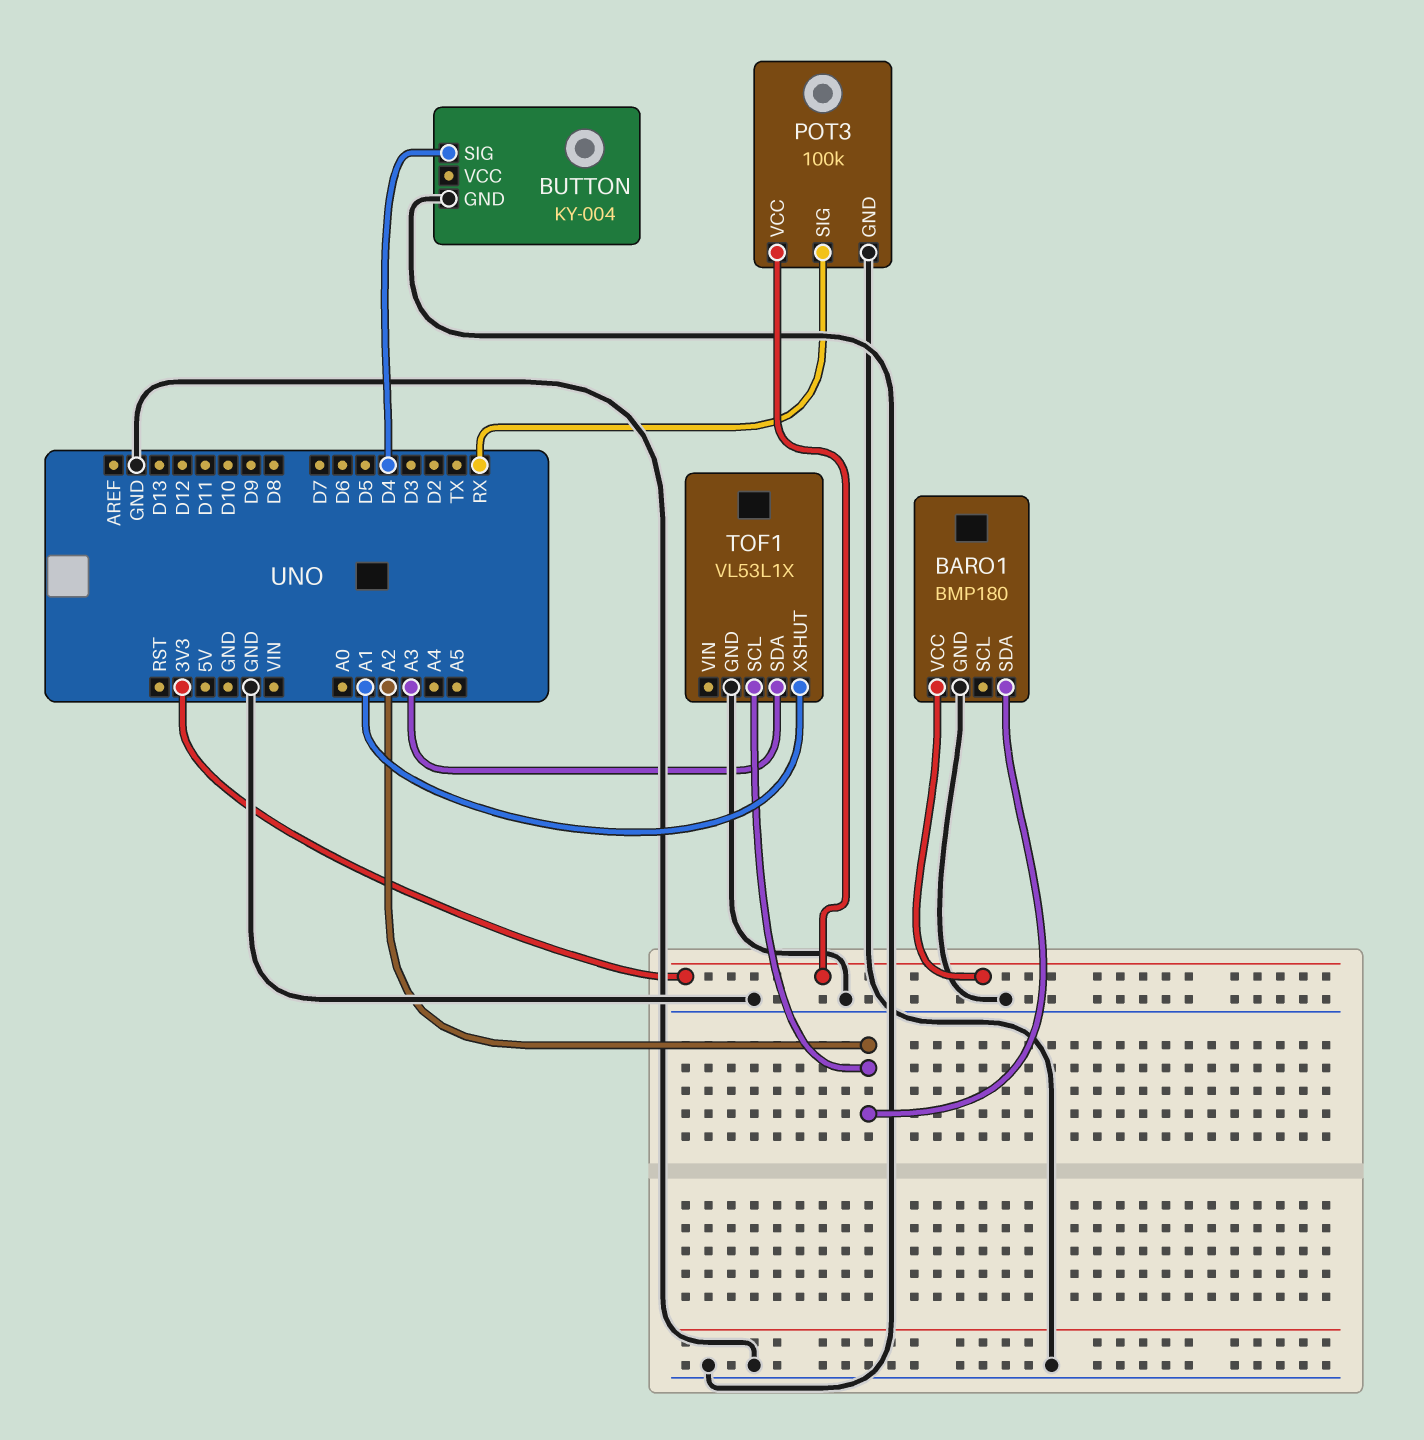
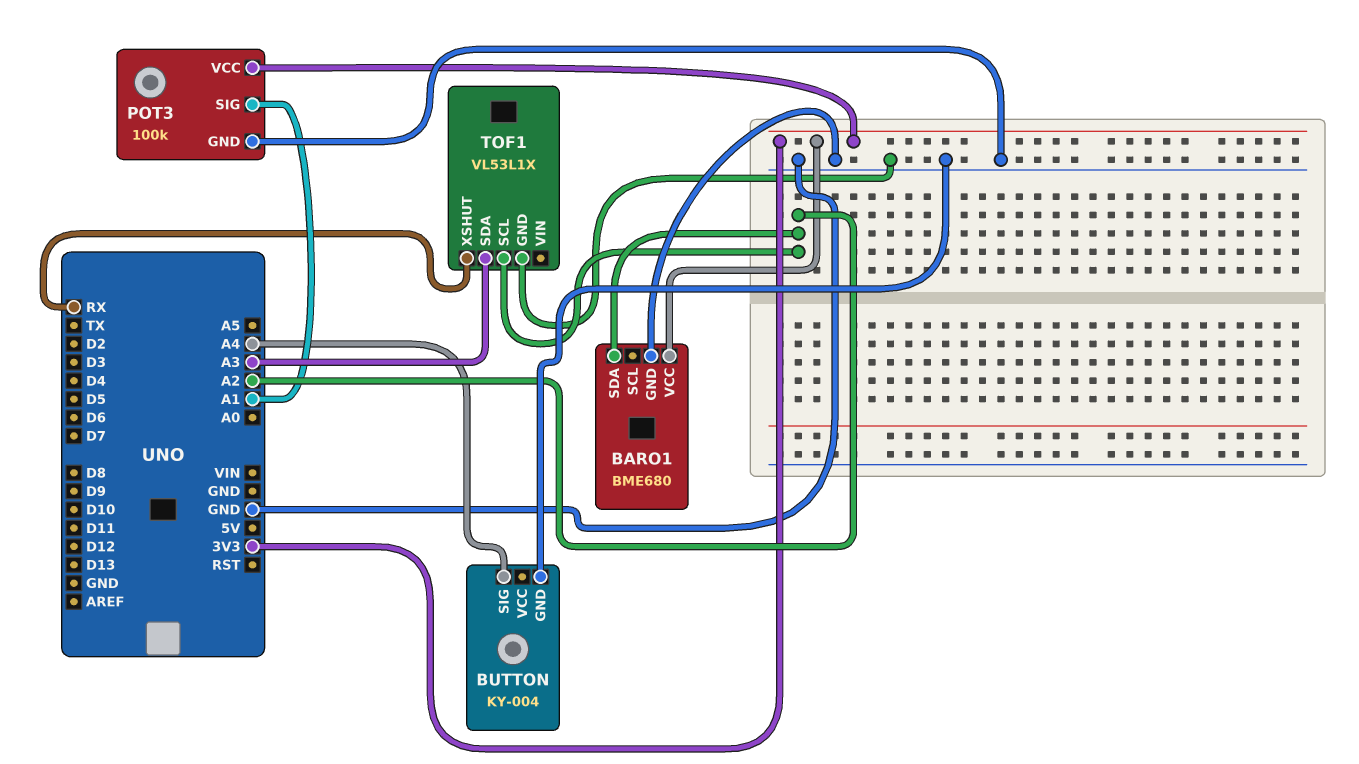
BARO1: BMP180 -> BME680
BUTTON pin SIG: D4 -> A4
POT3 pin SIG: RX -> A1
TOF1 pin XSHUT: A1 -> RX

